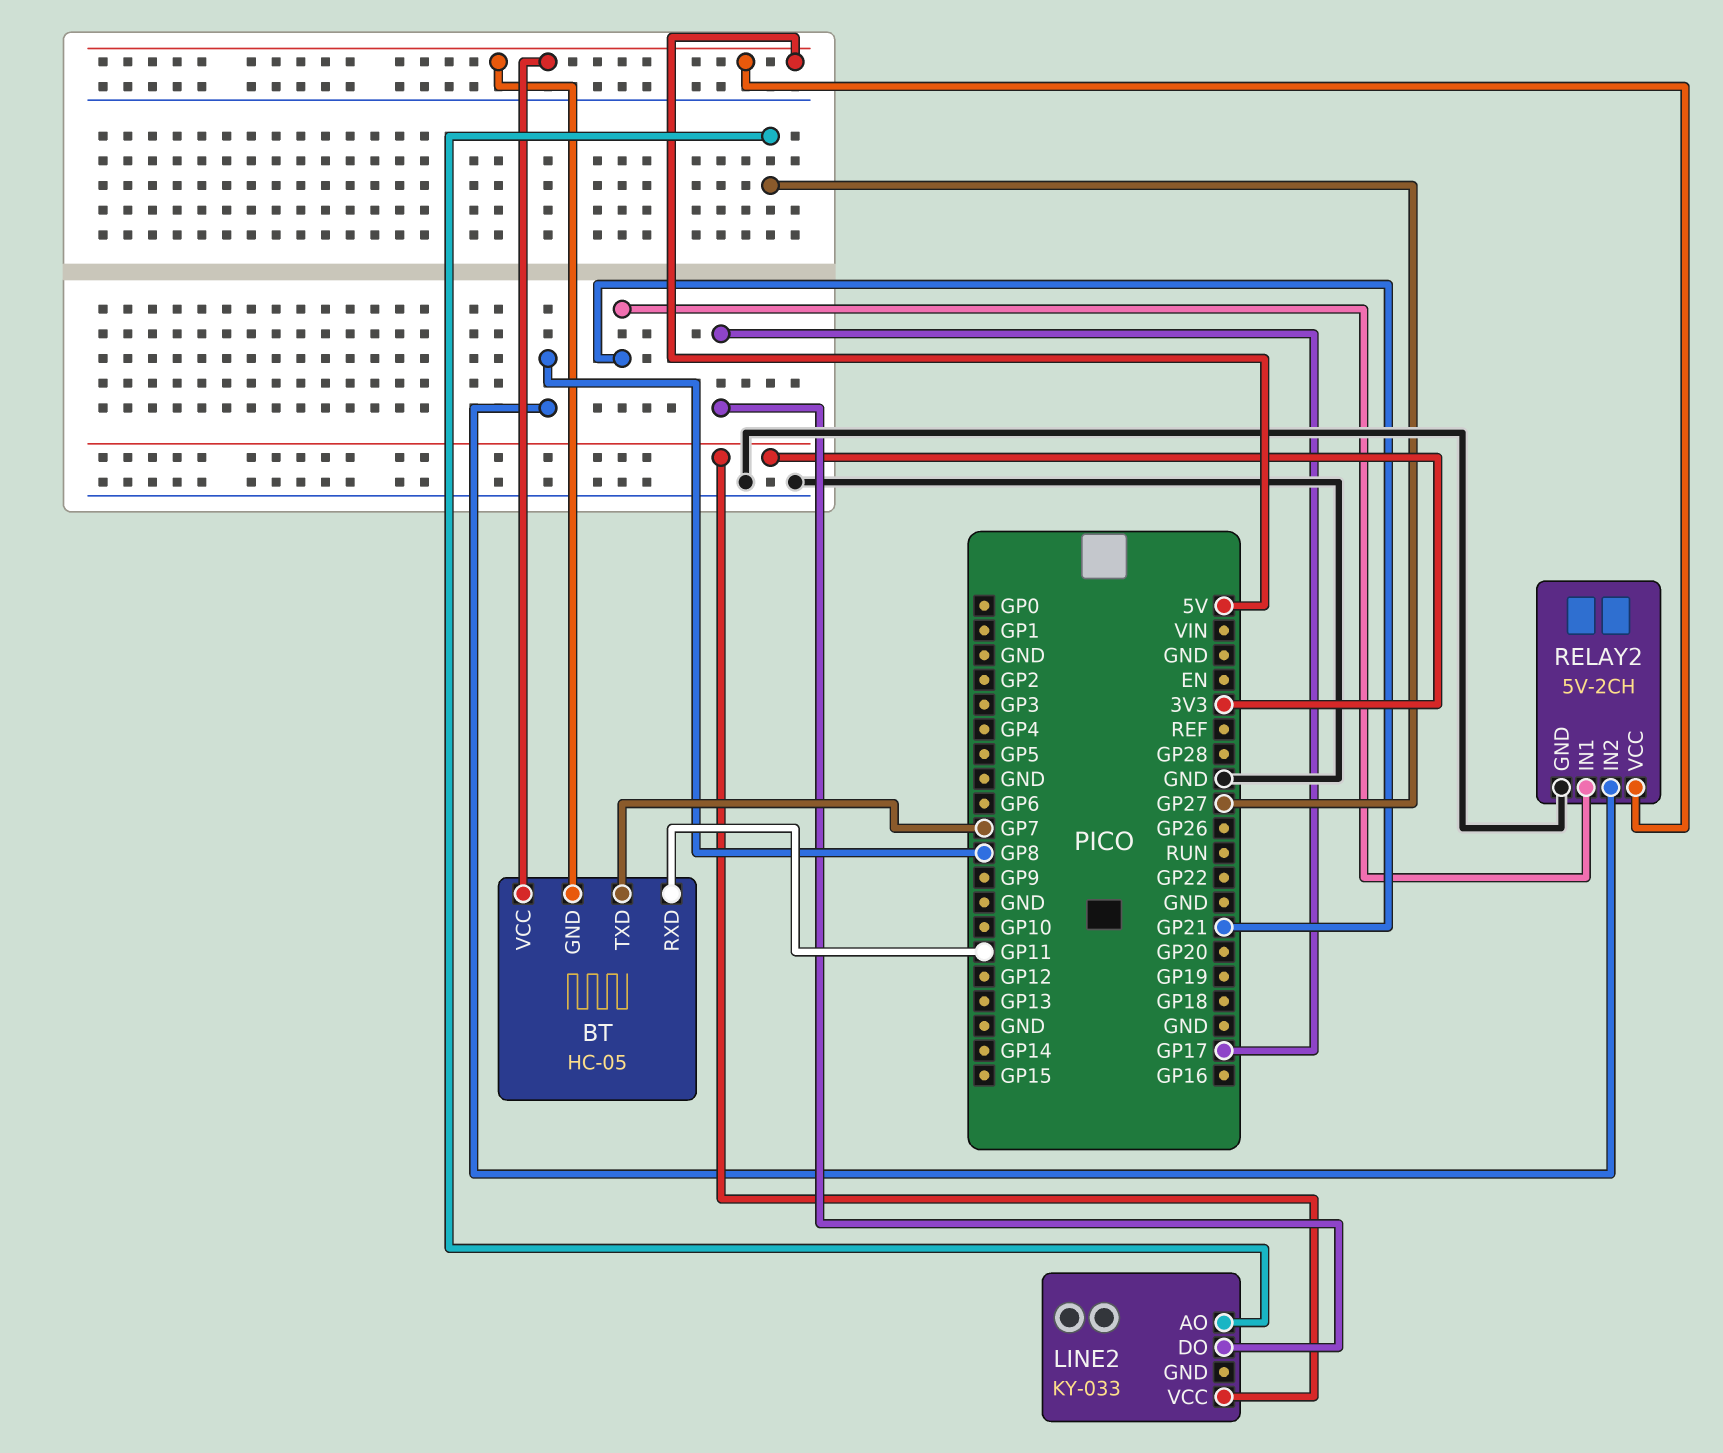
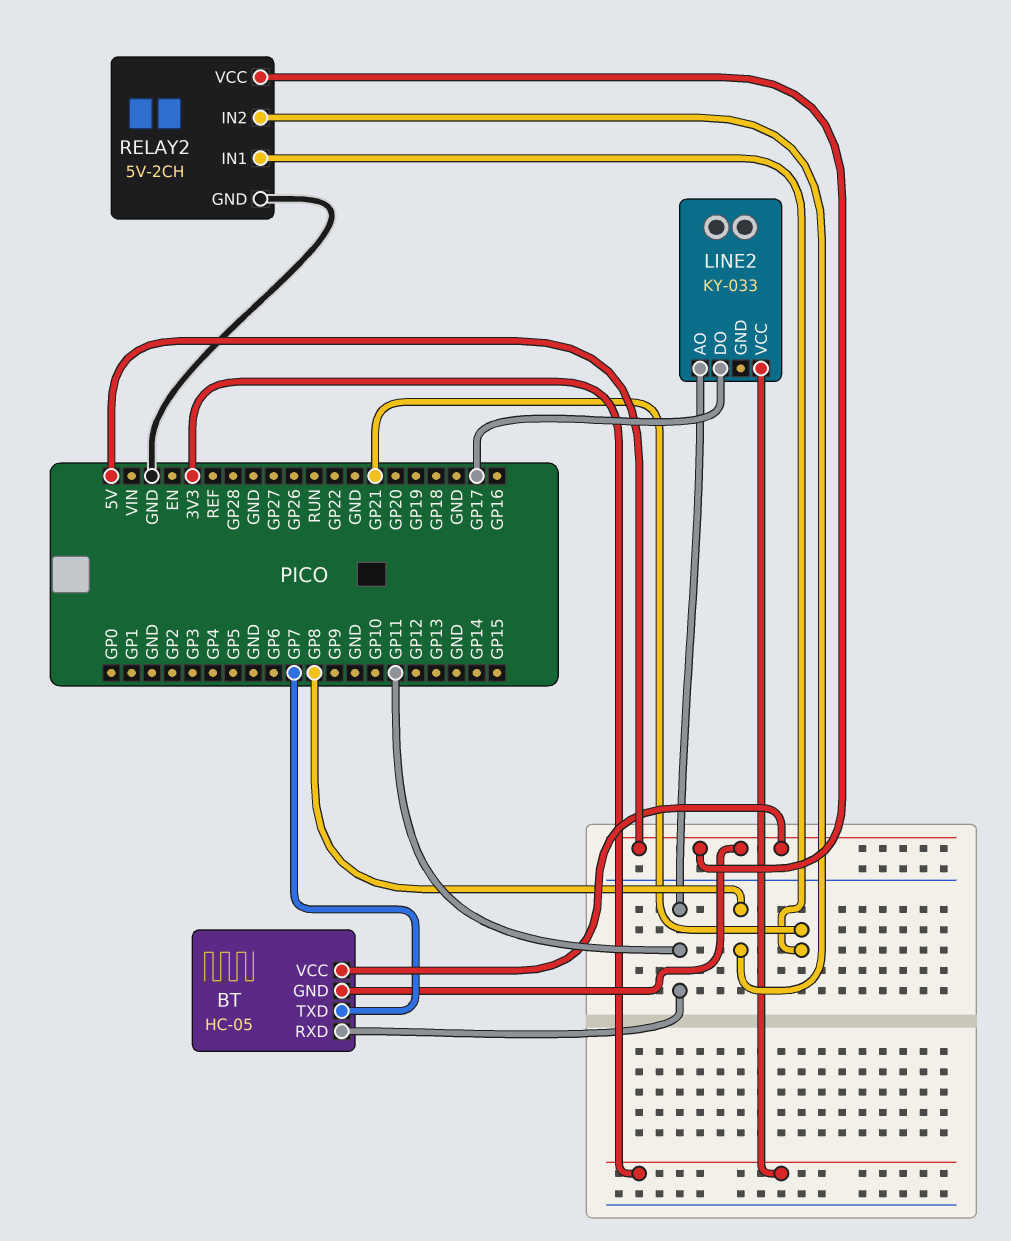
LINE2 pin AO: GP27 -> GP11

